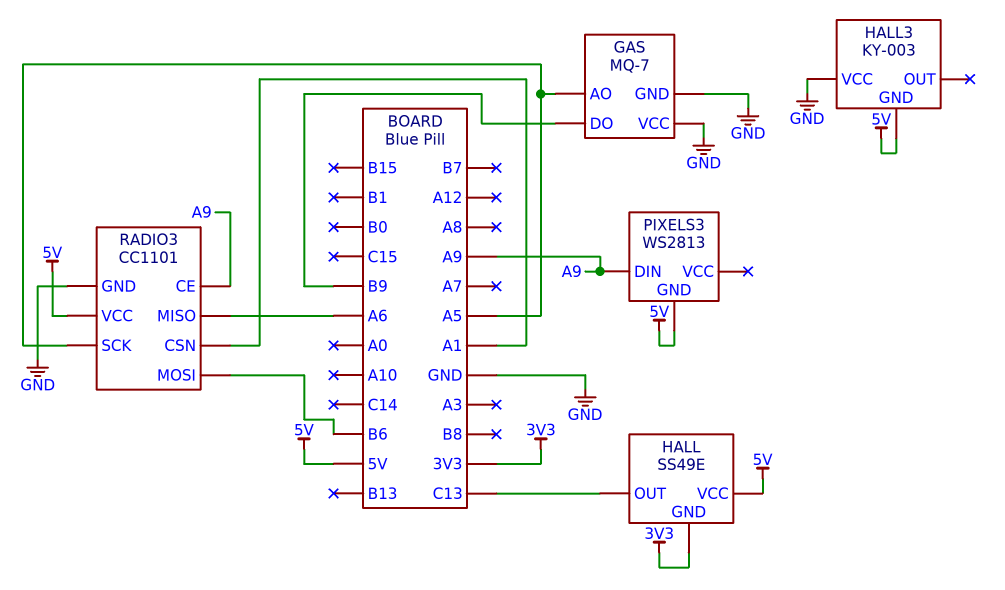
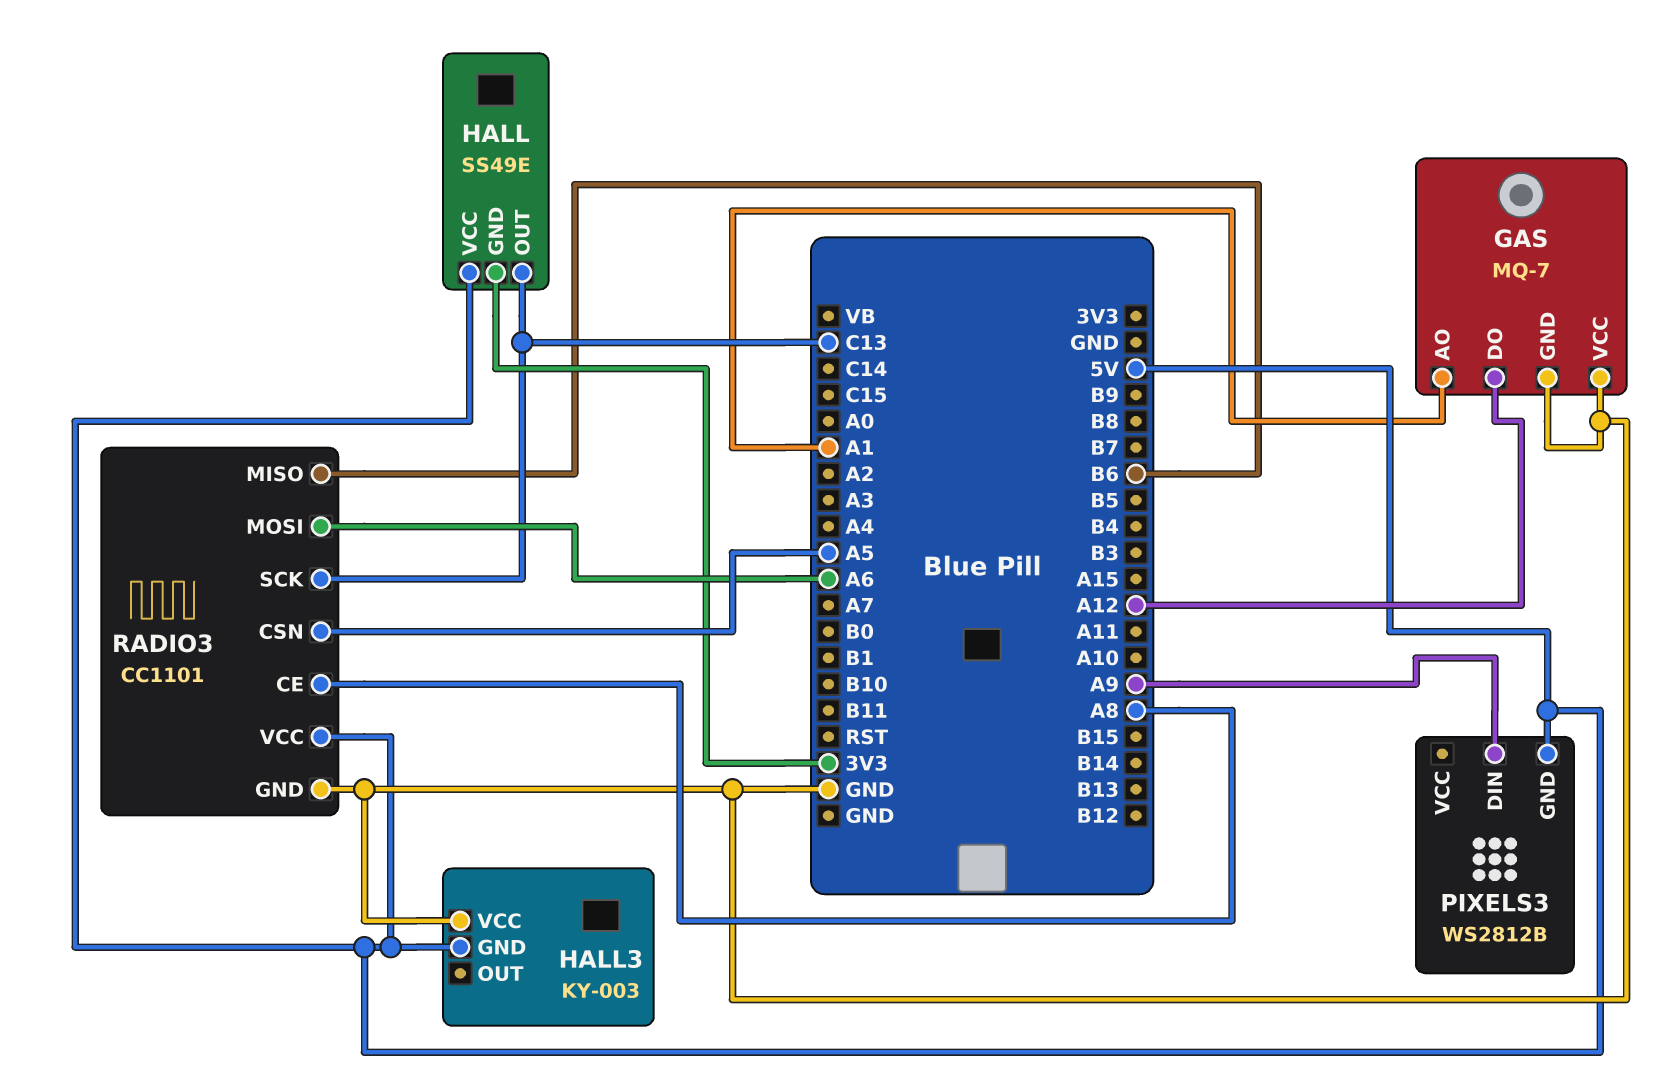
GAS pin AO: A5 -> A1
GAS pin DO: B9 -> A12
PIXELS3: WS2813 -> WS2812B
RADIO3 pin CE: A9 -> A8
RADIO3 pin CSN: A1 -> A5
RADIO3 pin MISO: A6 -> B6
RADIO3 pin MOSI: B6 -> A6
RADIO3 pin SCK: A5 -> C13

